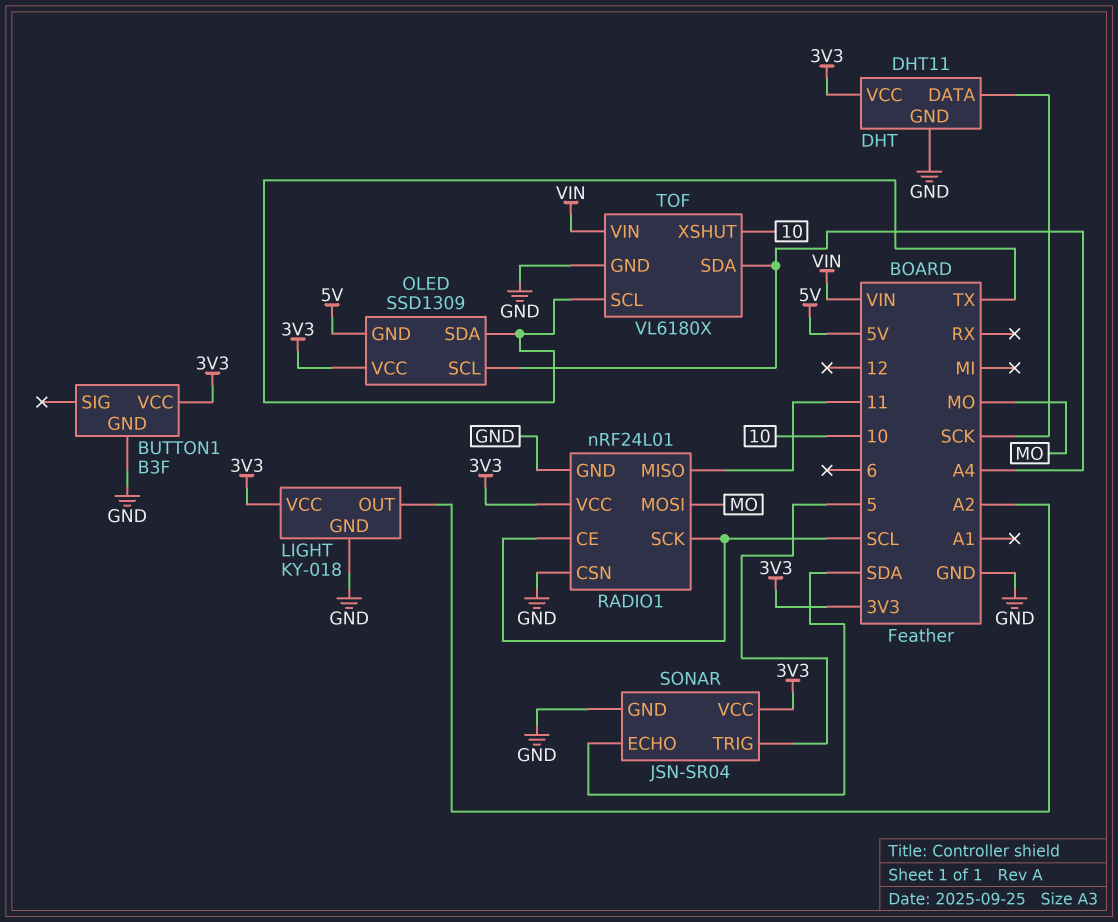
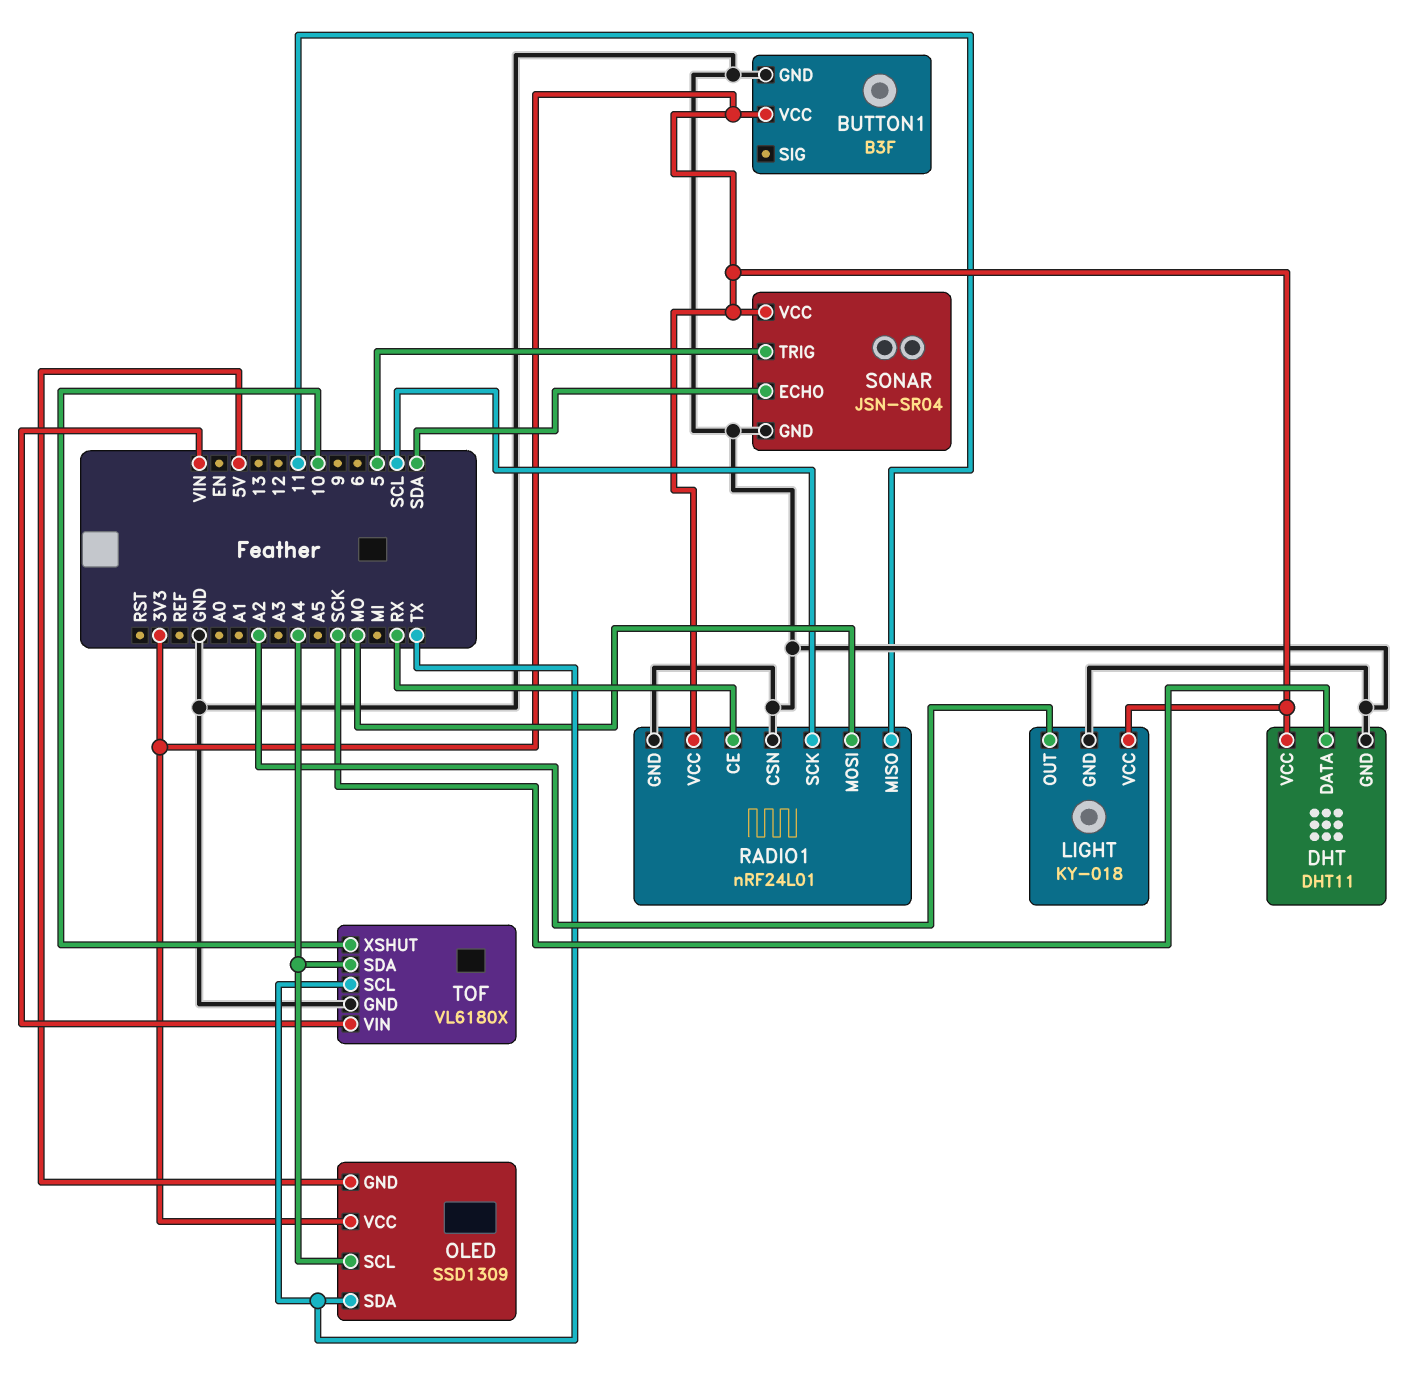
RADIO1 pin CE: SCL -> RX

